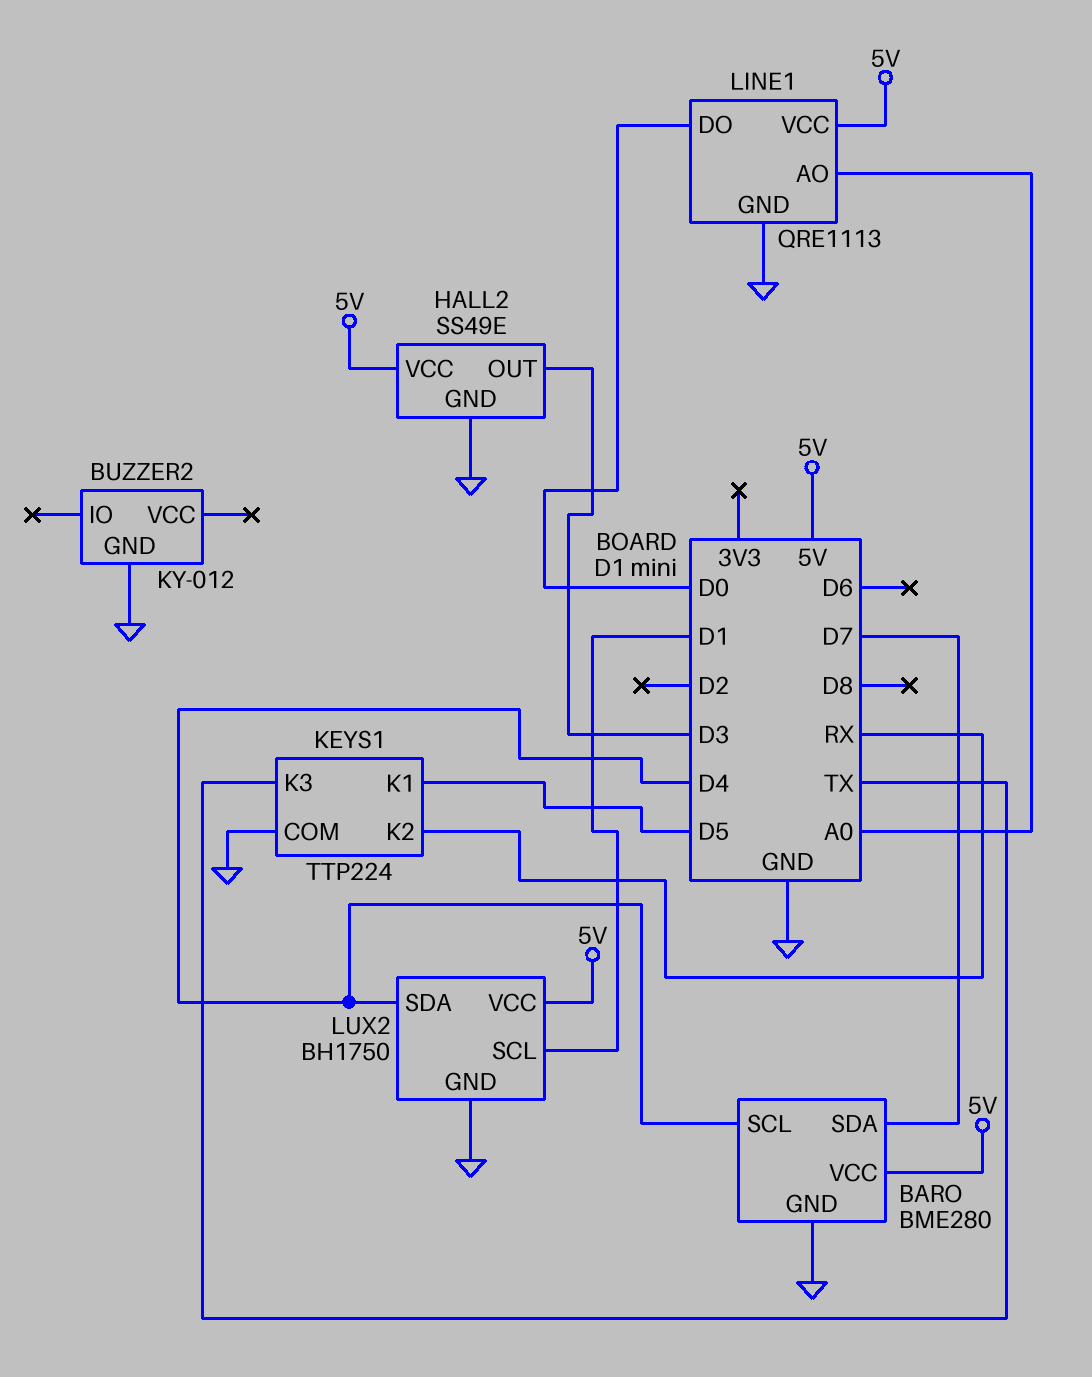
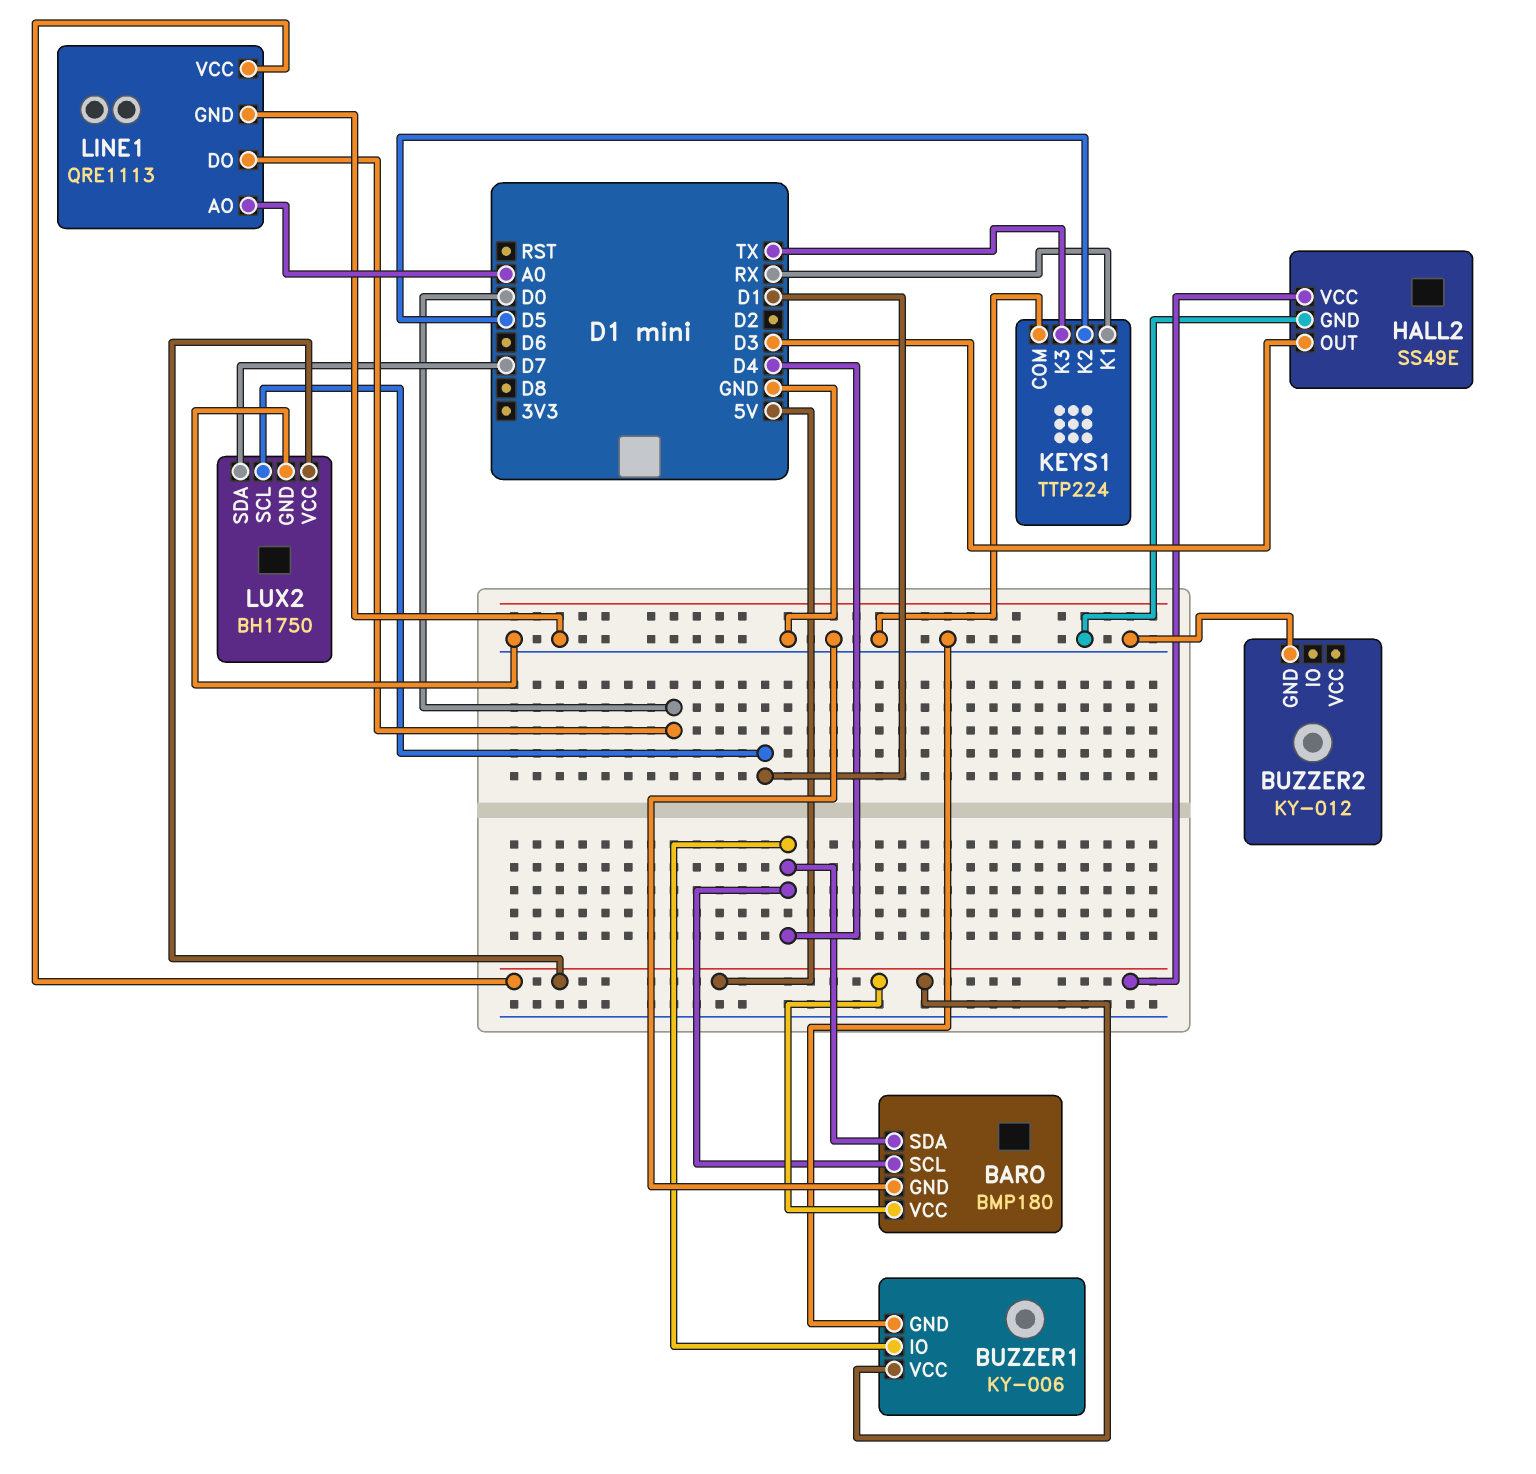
BARO: BME280 -> BMP180
BARO pin SDA: D7 -> D4
BUZZER1: none -> KY-006
BUZZER1 pin GND: none -> GND
BUZZER1 pin IO: none -> D4
BUZZER1 pin VCC: none -> 5V
KEYS1 pin K1: D5 -> RX
KEYS1 pin K2: RX -> D5
LUX2 pin SDA: D4 -> D7

